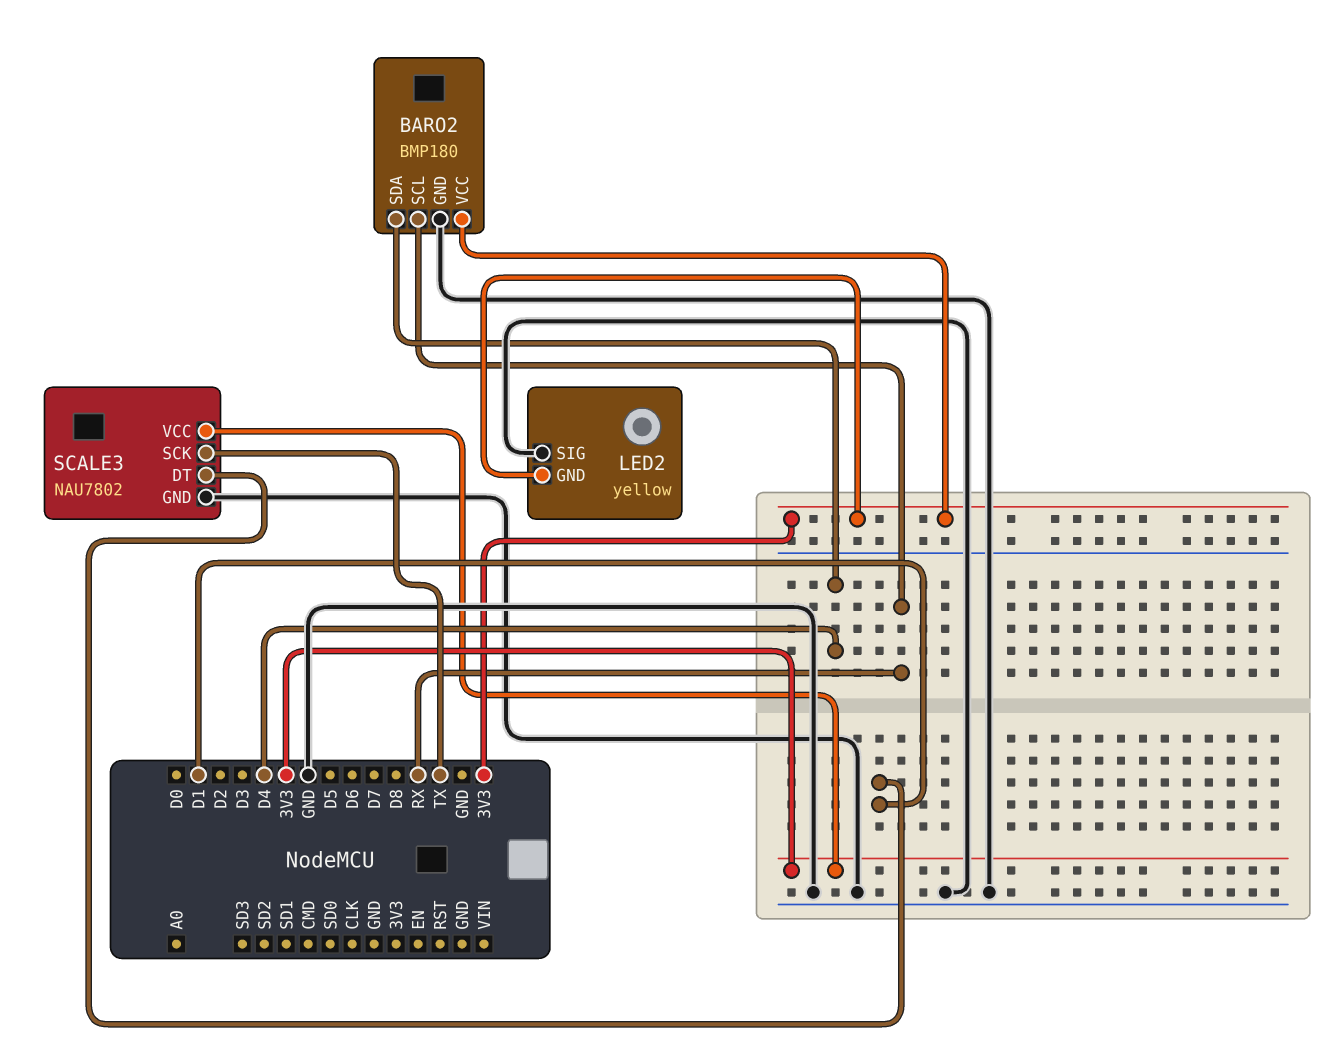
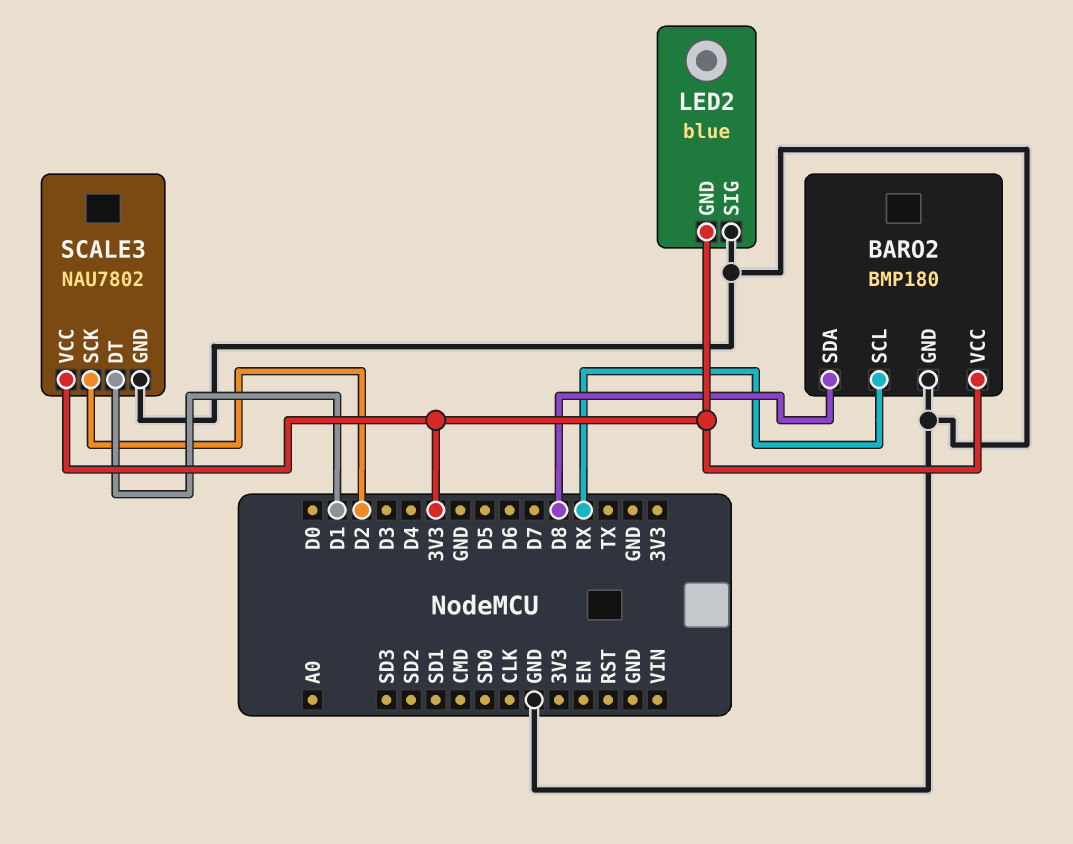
BARO2 pin SDA: D4 -> D8
LED2: yellow -> blue
SCALE3 pin SCK: TX -> D2

